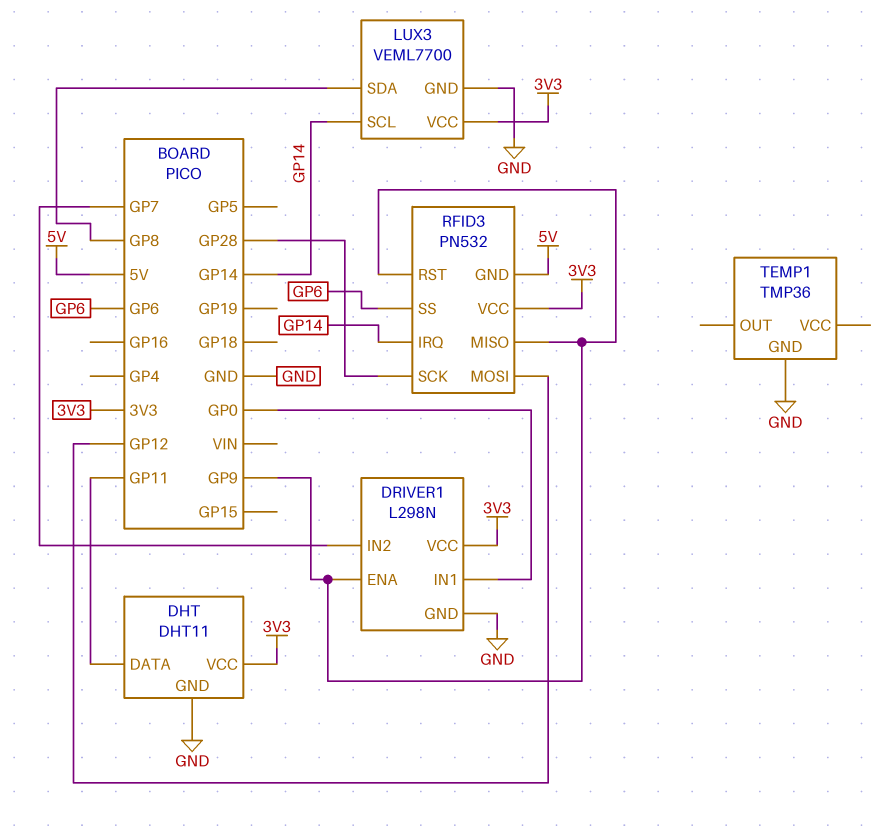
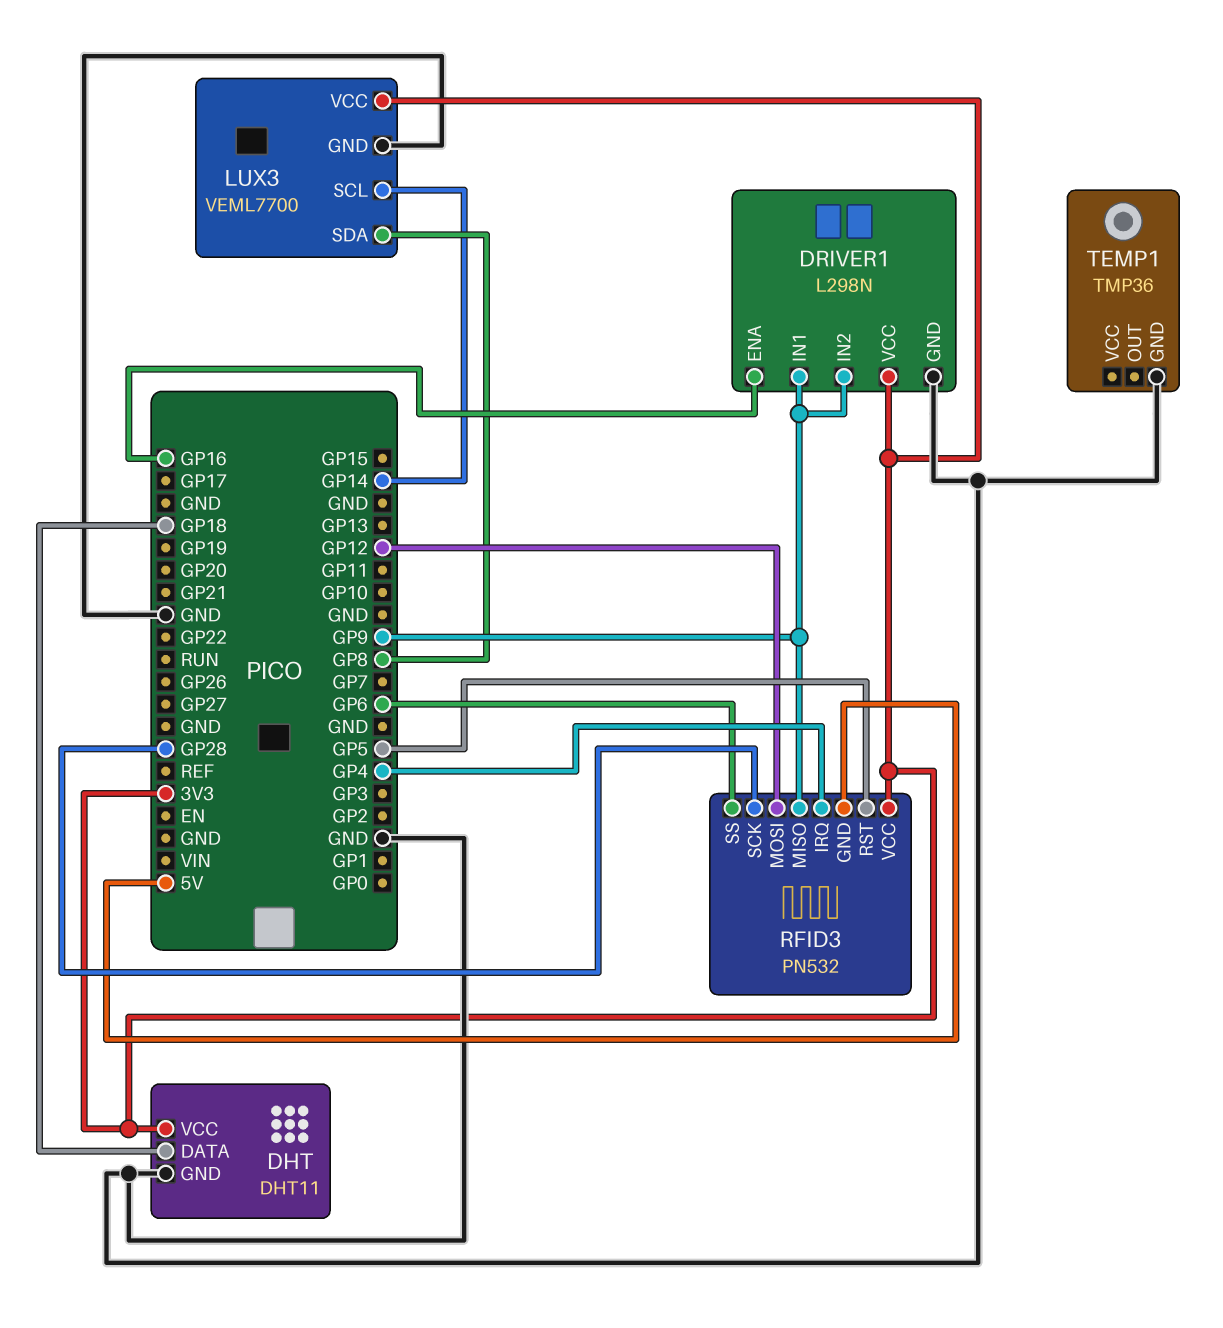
DHT pin DATA: GP11 -> GP18
DRIVER1 pin ENA: GP9 -> GP16
DRIVER1 pin IN1: GP0 -> GP9
DRIVER1 pin IN2: GP7 -> GP9
RFID3 pin IRQ: GP14 -> GP4
RFID3 pin RST: GP9 -> GP5

